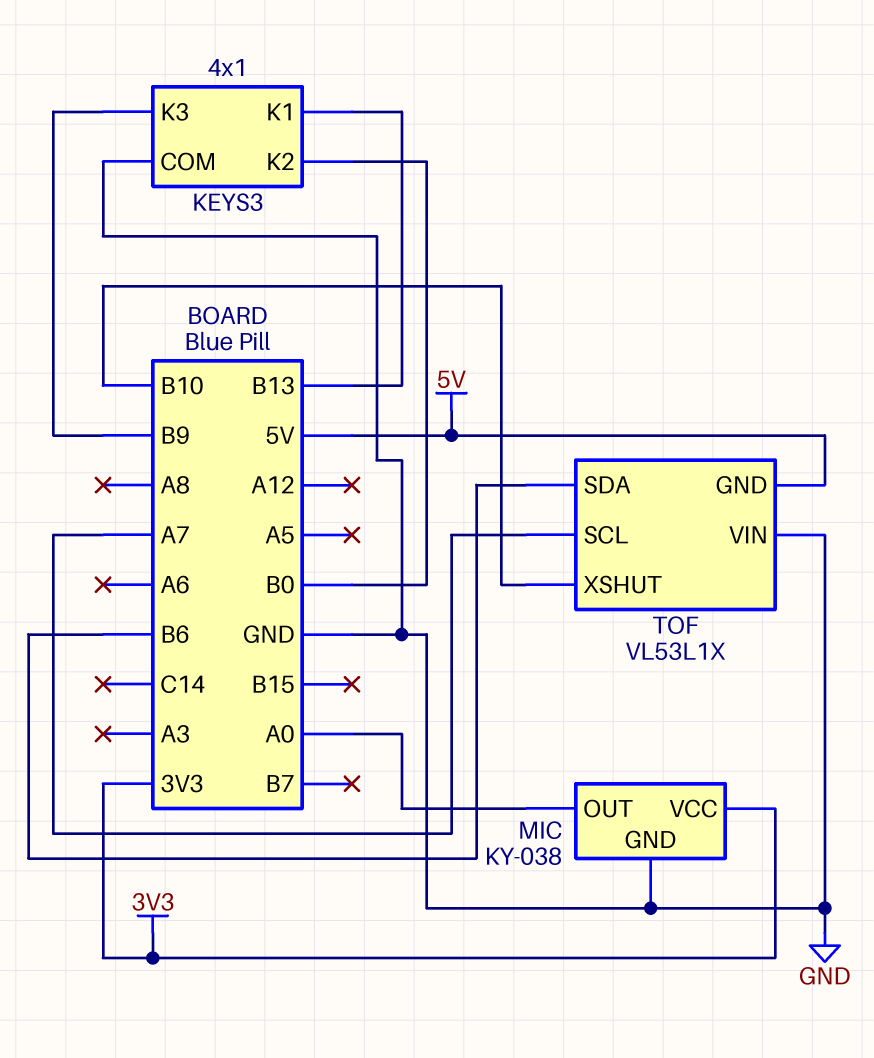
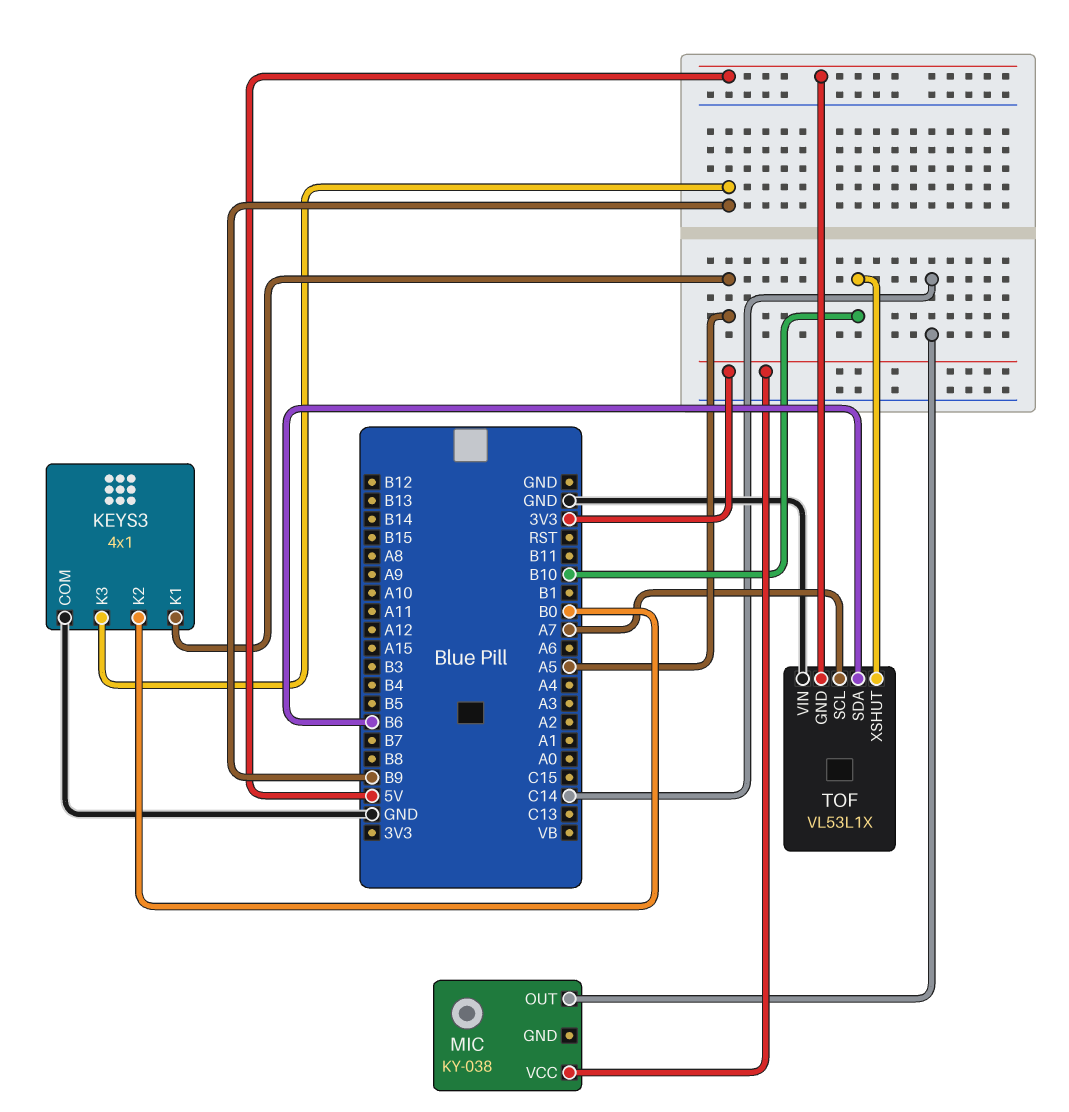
KEYS3 pin K1: B13 -> A5
MIC pin GND: GND -> none
MIC pin OUT: A0 -> C14

